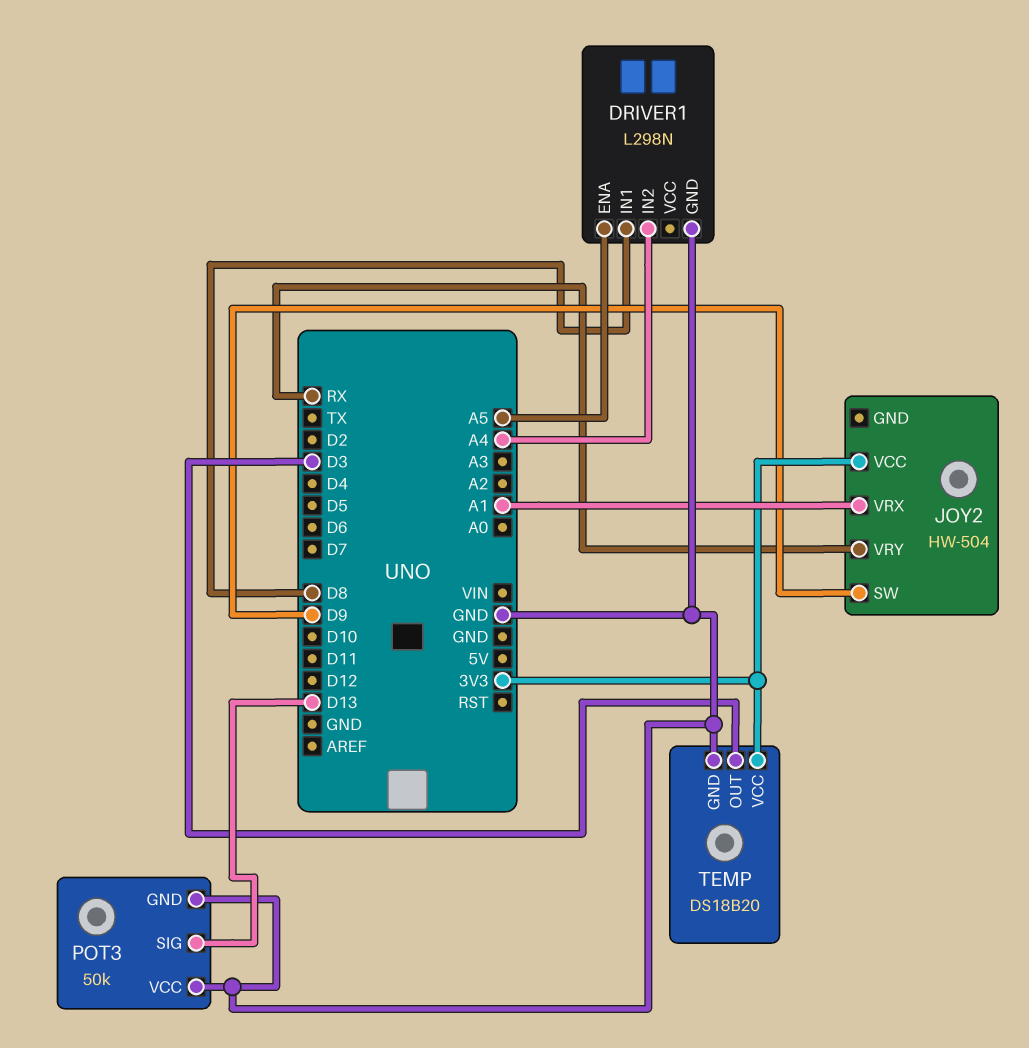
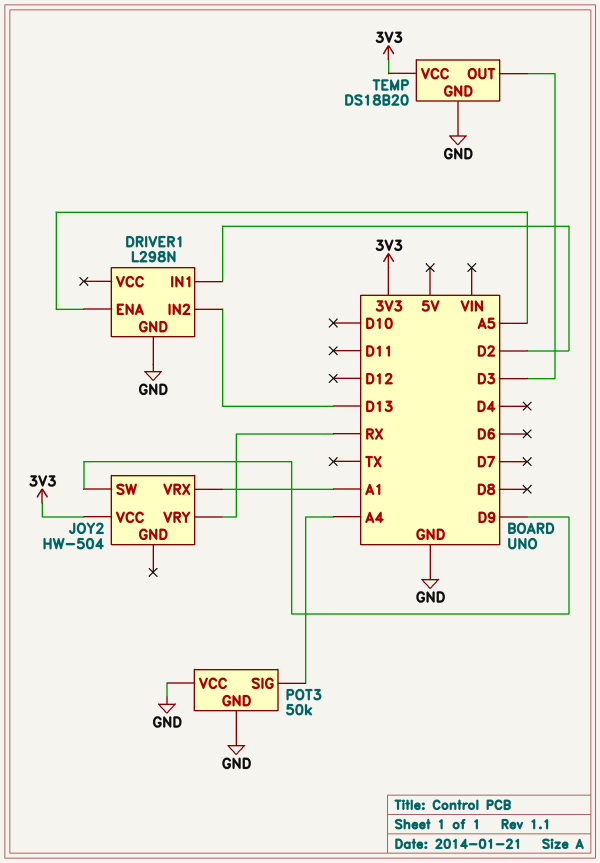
DRIVER1 pin IN1: D8 -> D2
DRIVER1 pin IN2: A4 -> D13
POT3 pin SIG: D13 -> A4

